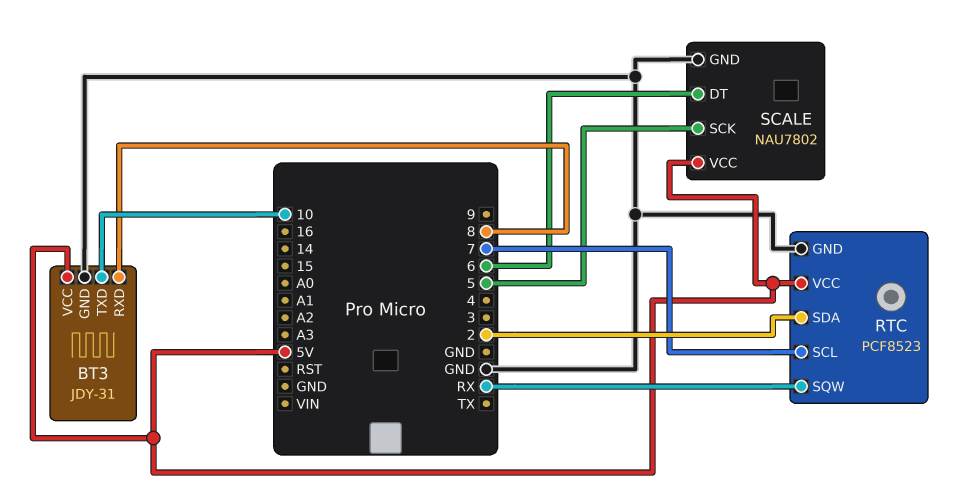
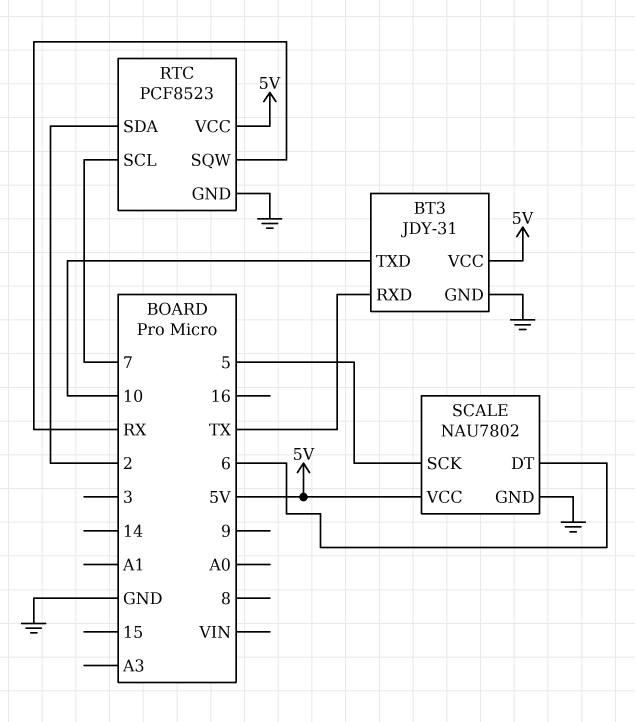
BT3 pin RXD: 8 -> TX

